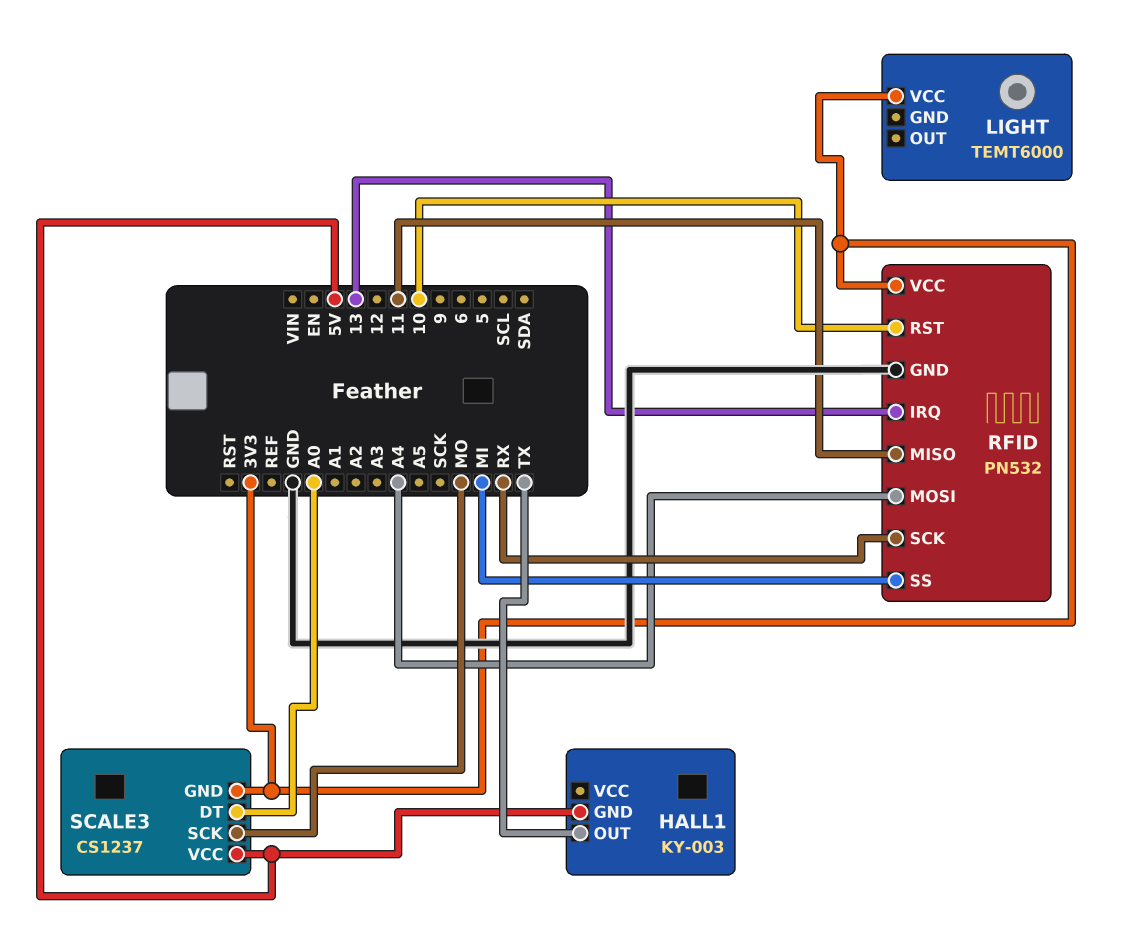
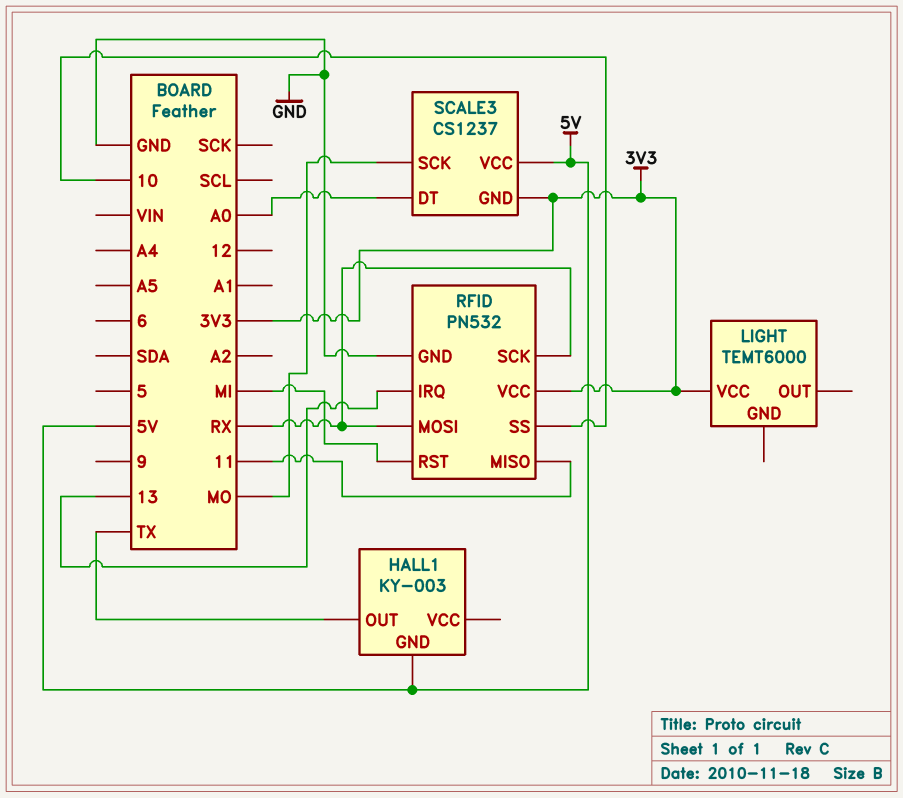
RFID pin MOSI: A4 -> RX
RFID pin RST: 10 -> MI
RFID pin SS: MI -> 10

